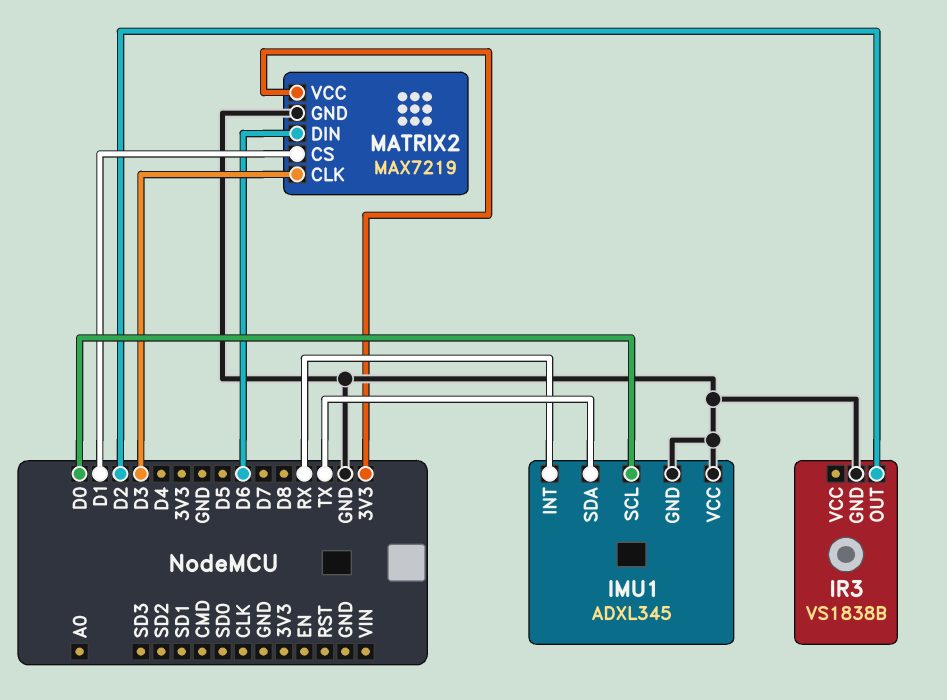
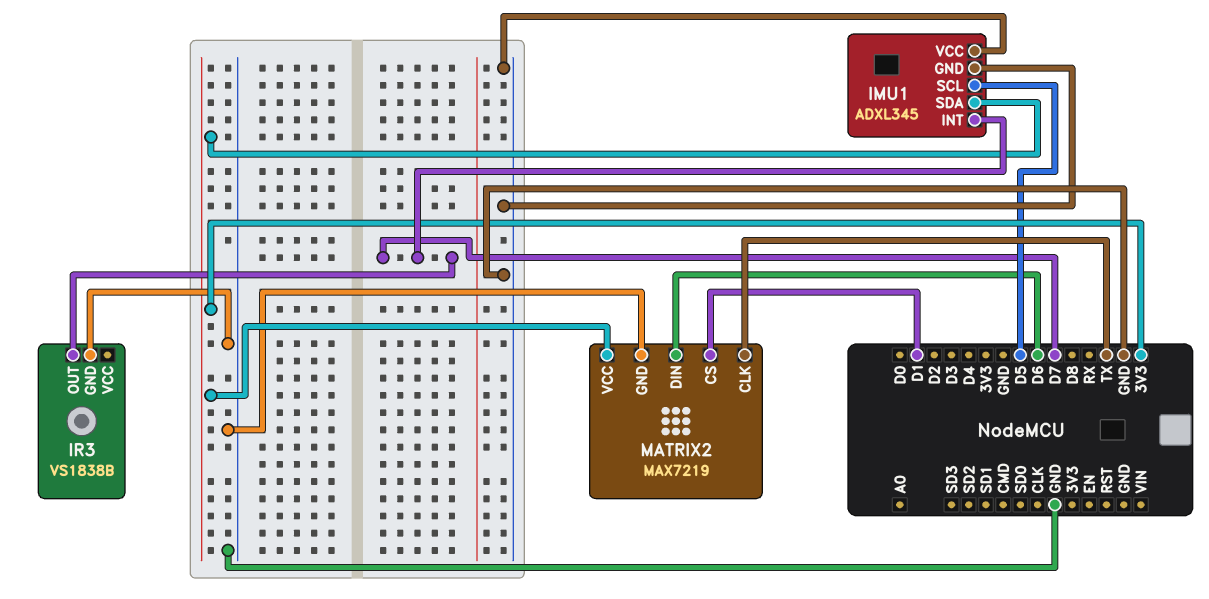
IMU1 pin INT: RX -> D7
IMU1 pin SCL: D0 -> D5
IMU1 pin SDA: TX -> 3V3
IR3 pin OUT: D2 -> D7
MATRIX2 pin CLK: D3 -> TX

